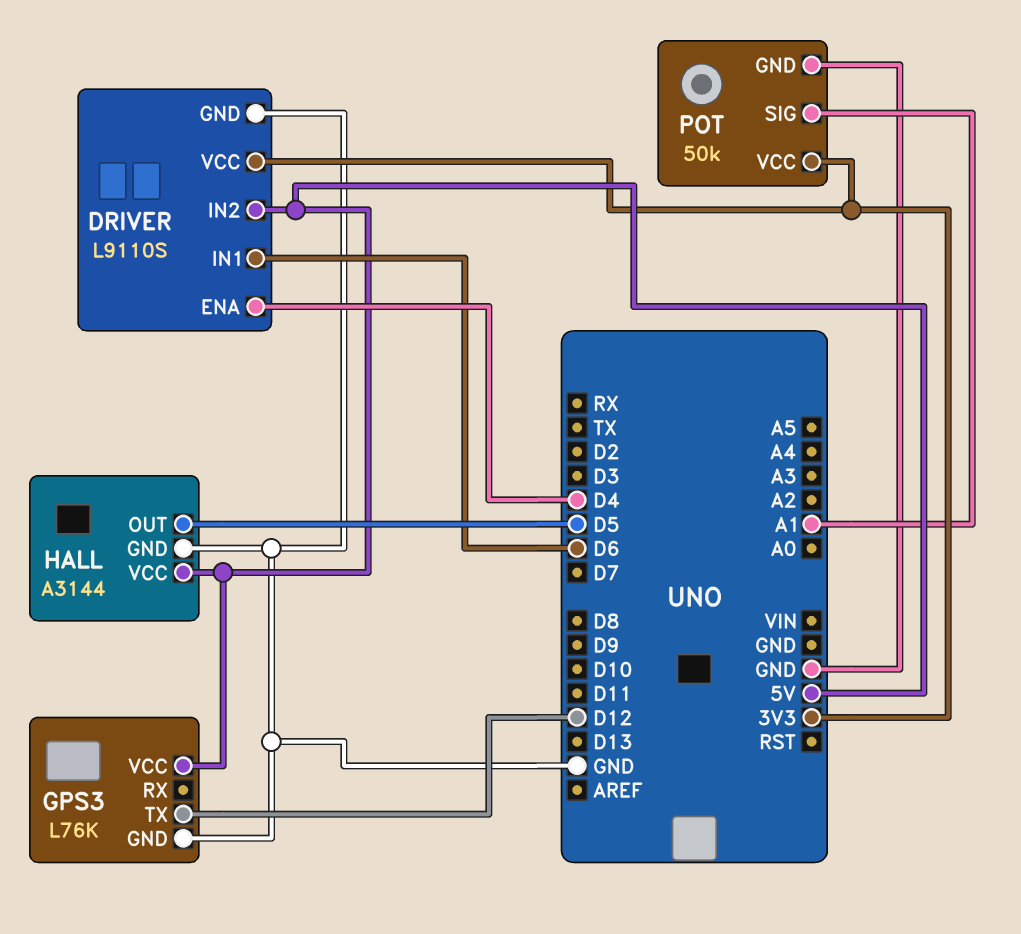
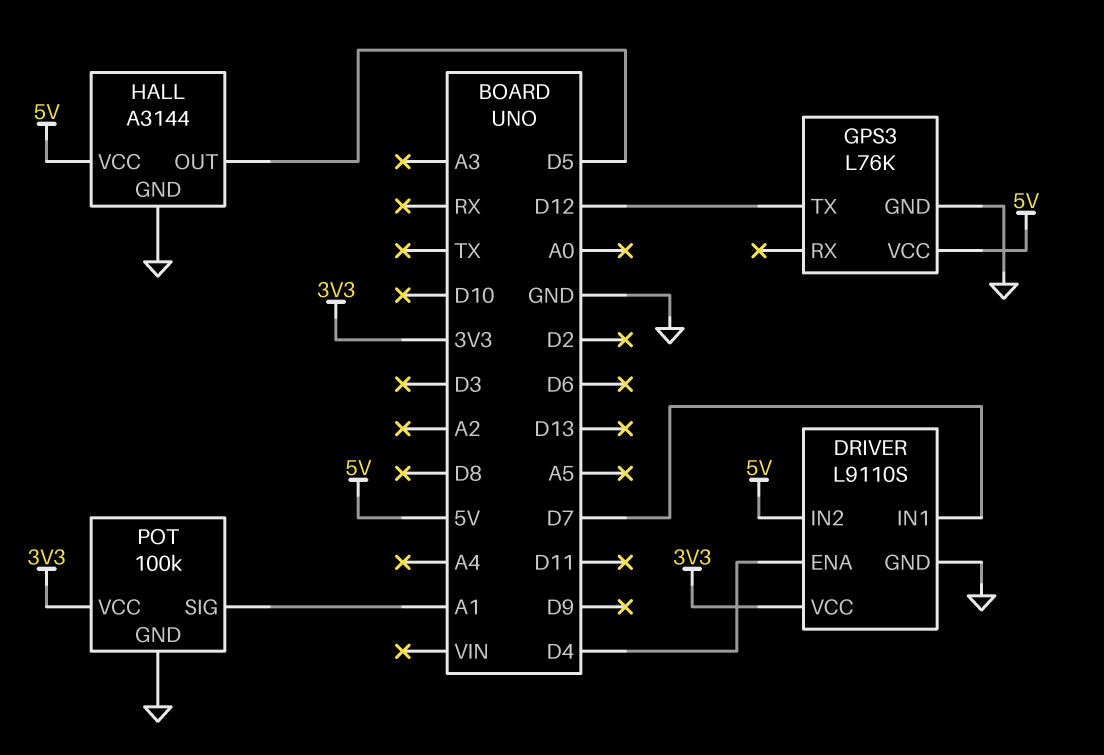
DRIVER pin IN1: D6 -> D7
POT: 50k -> 100k

